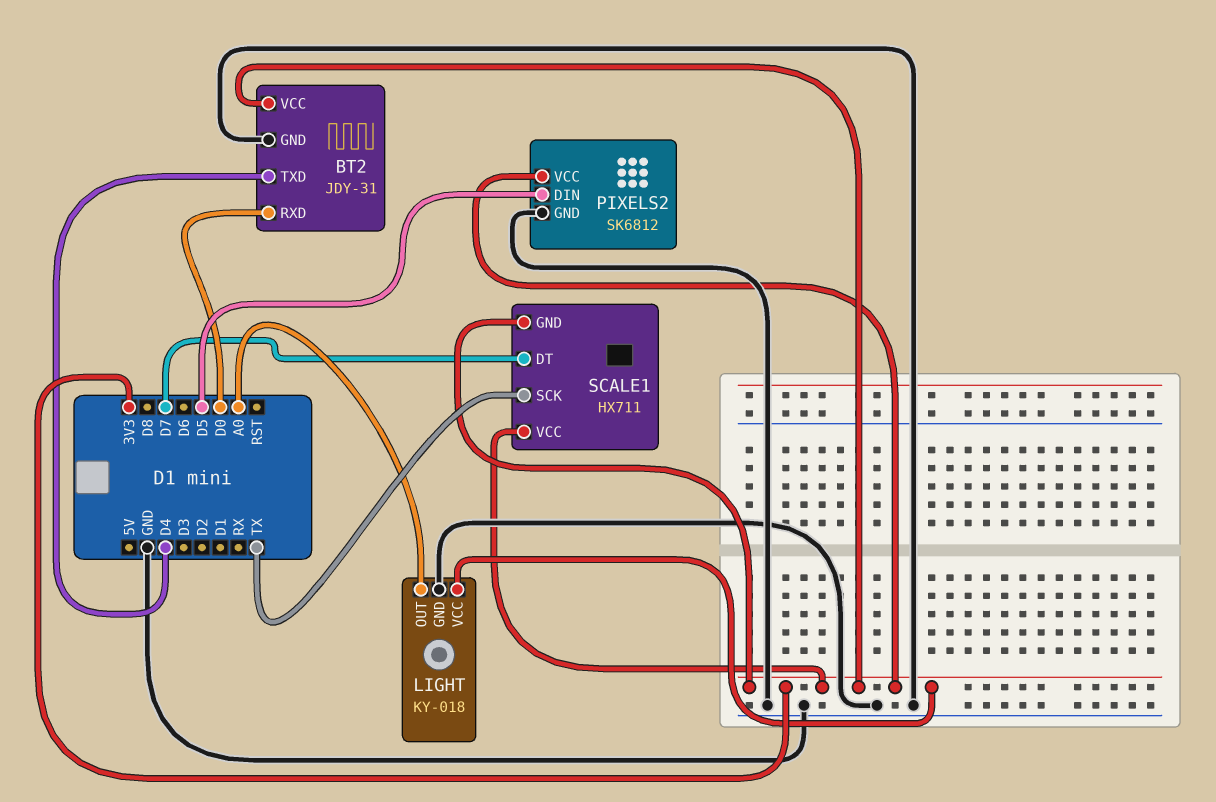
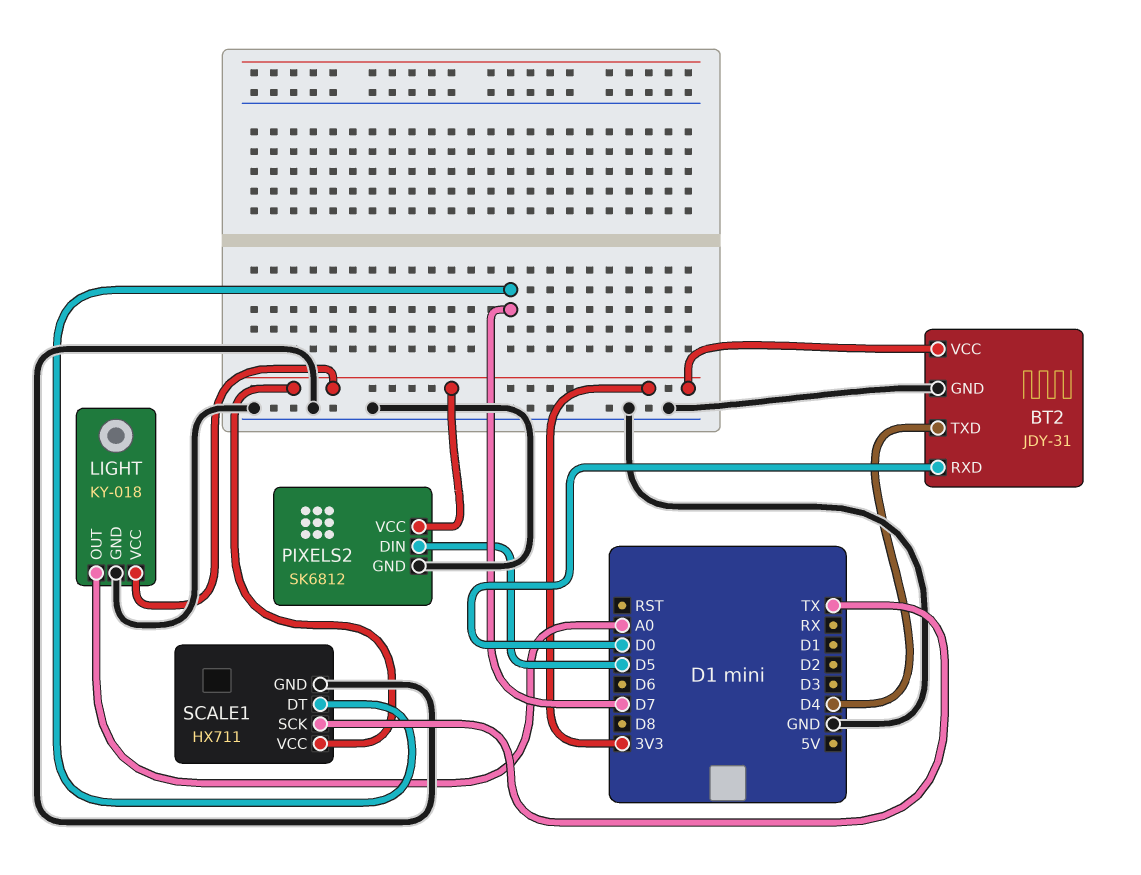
SCALE1 pin GND: 3V3 -> GND

